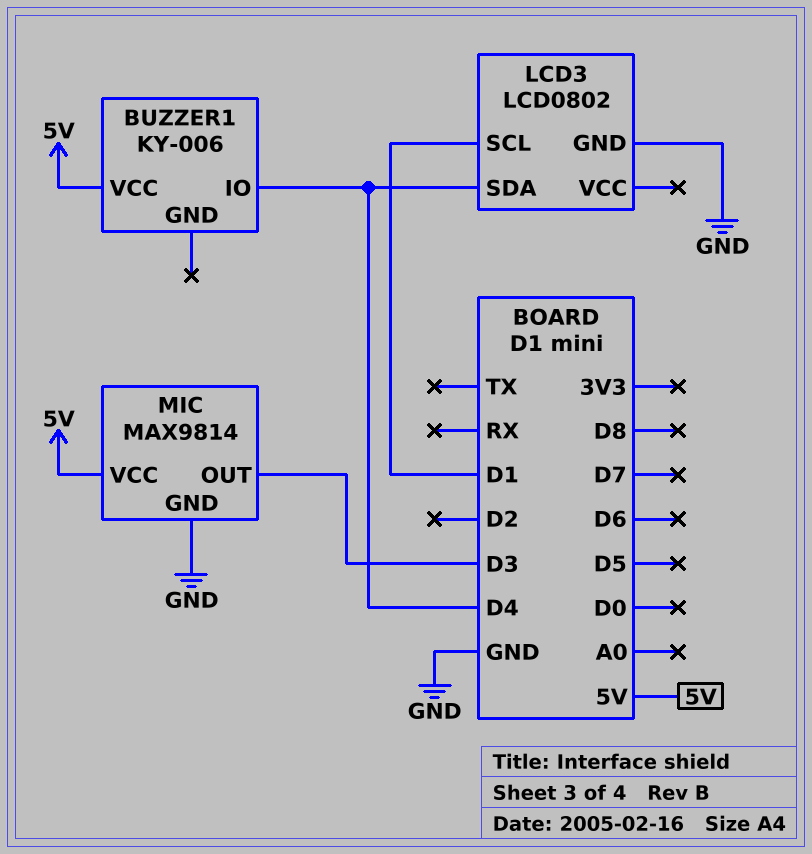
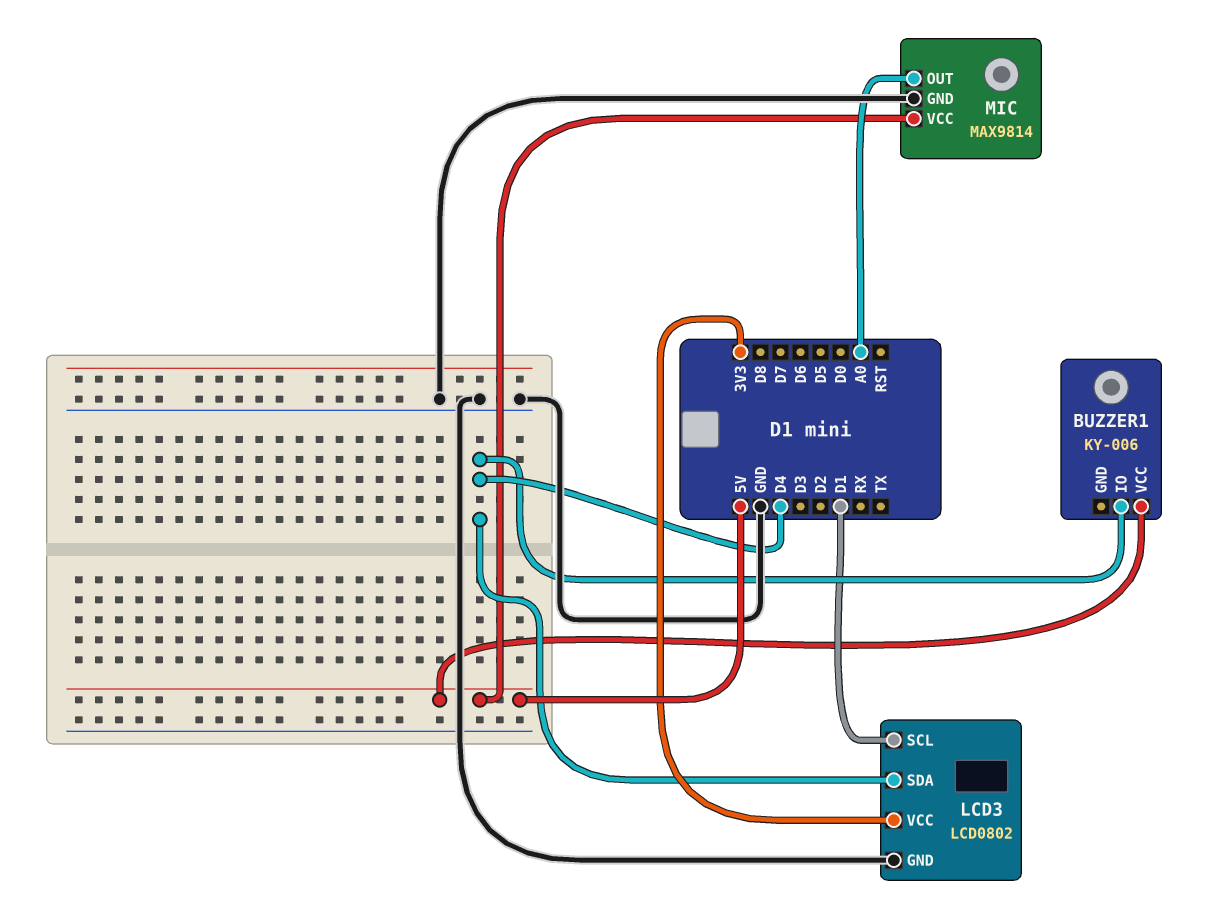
LCD3 pin VCC: none -> 3V3
MIC pin OUT: D3 -> A0

